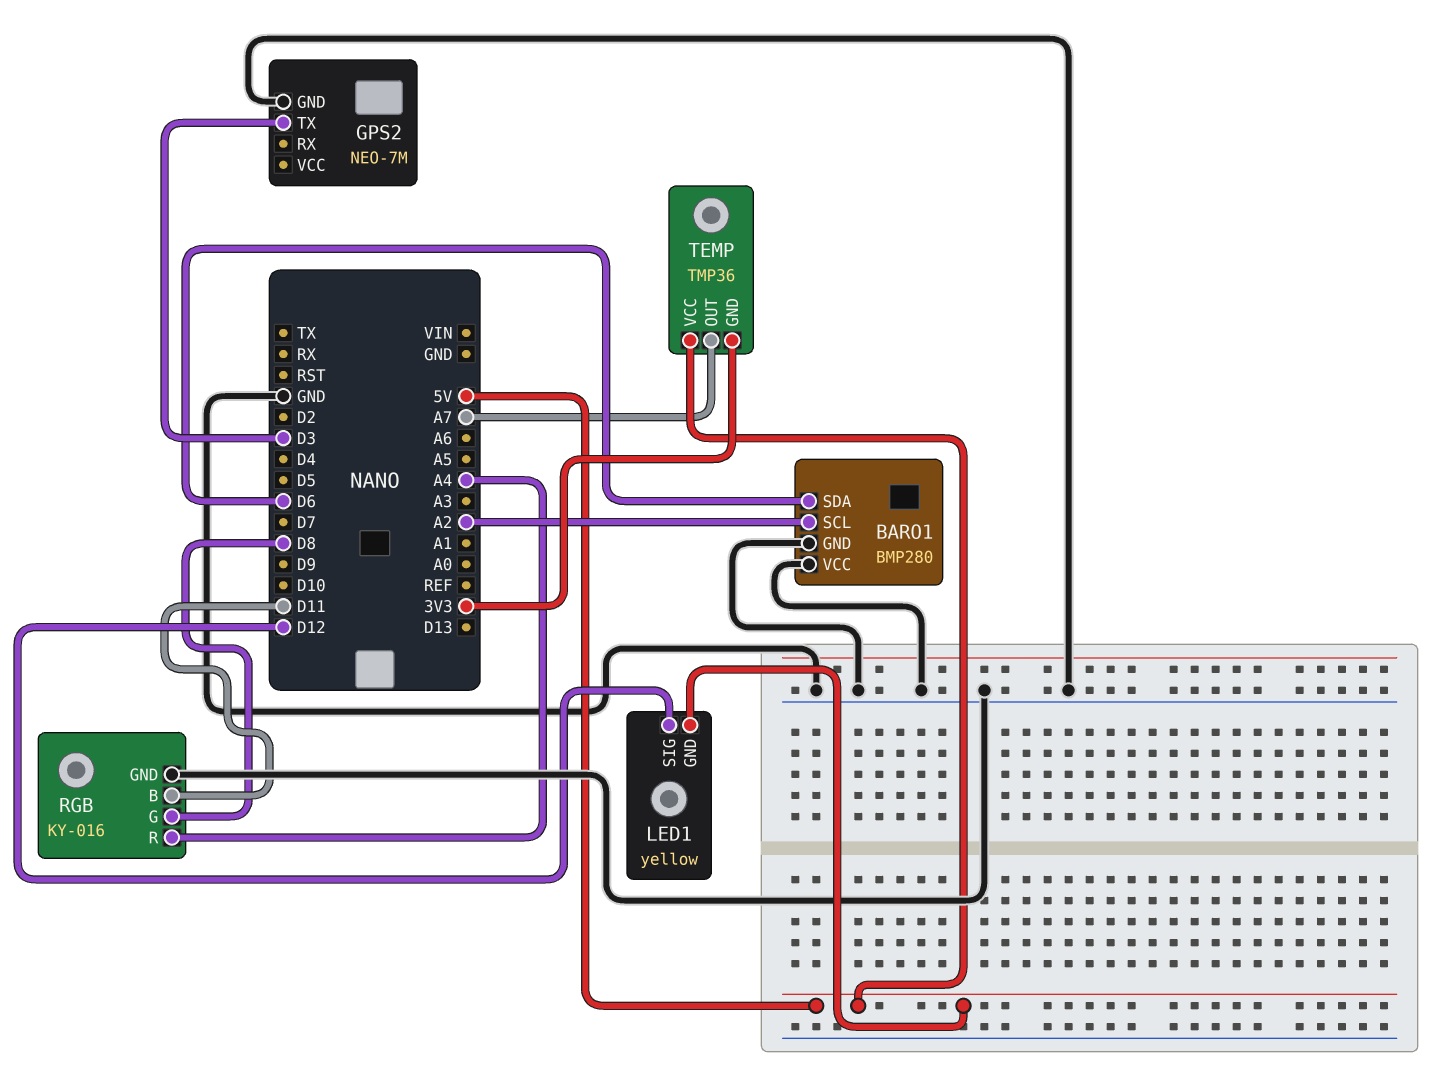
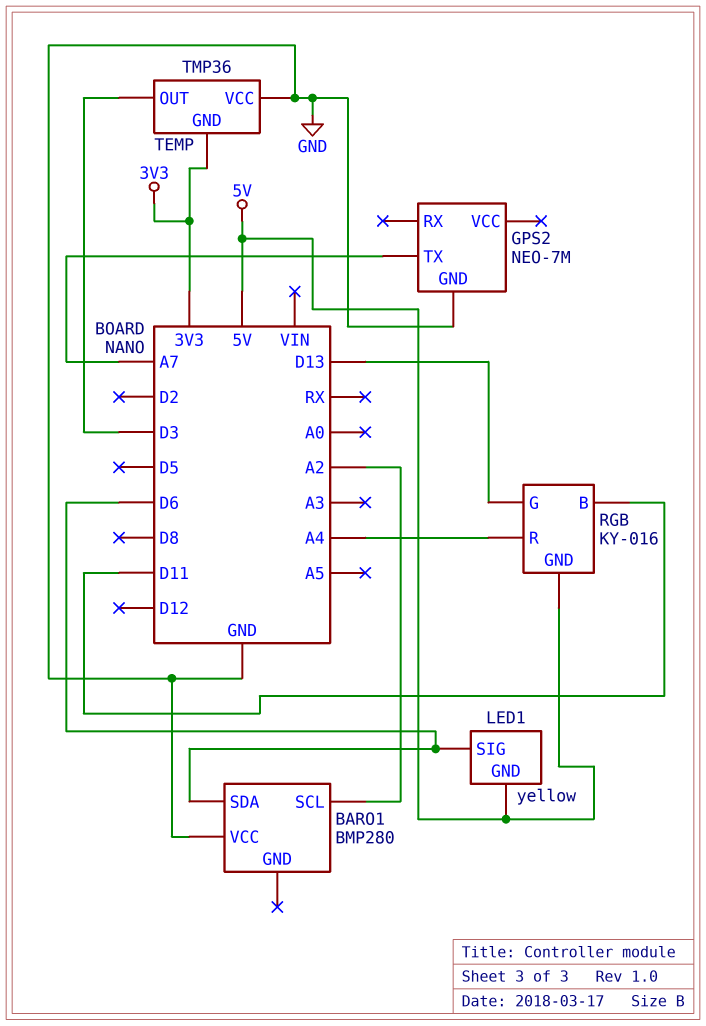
BARO1 pin GND: GND -> none
GPS2 pin TX: D3 -> A7
LED1 pin SIG: D12 -> D6
RGB pin G: D8 -> D13
RGB pin GND: GND -> 5V
TEMP pin OUT: A7 -> D3
TEMP pin VCC: 5V -> GND

